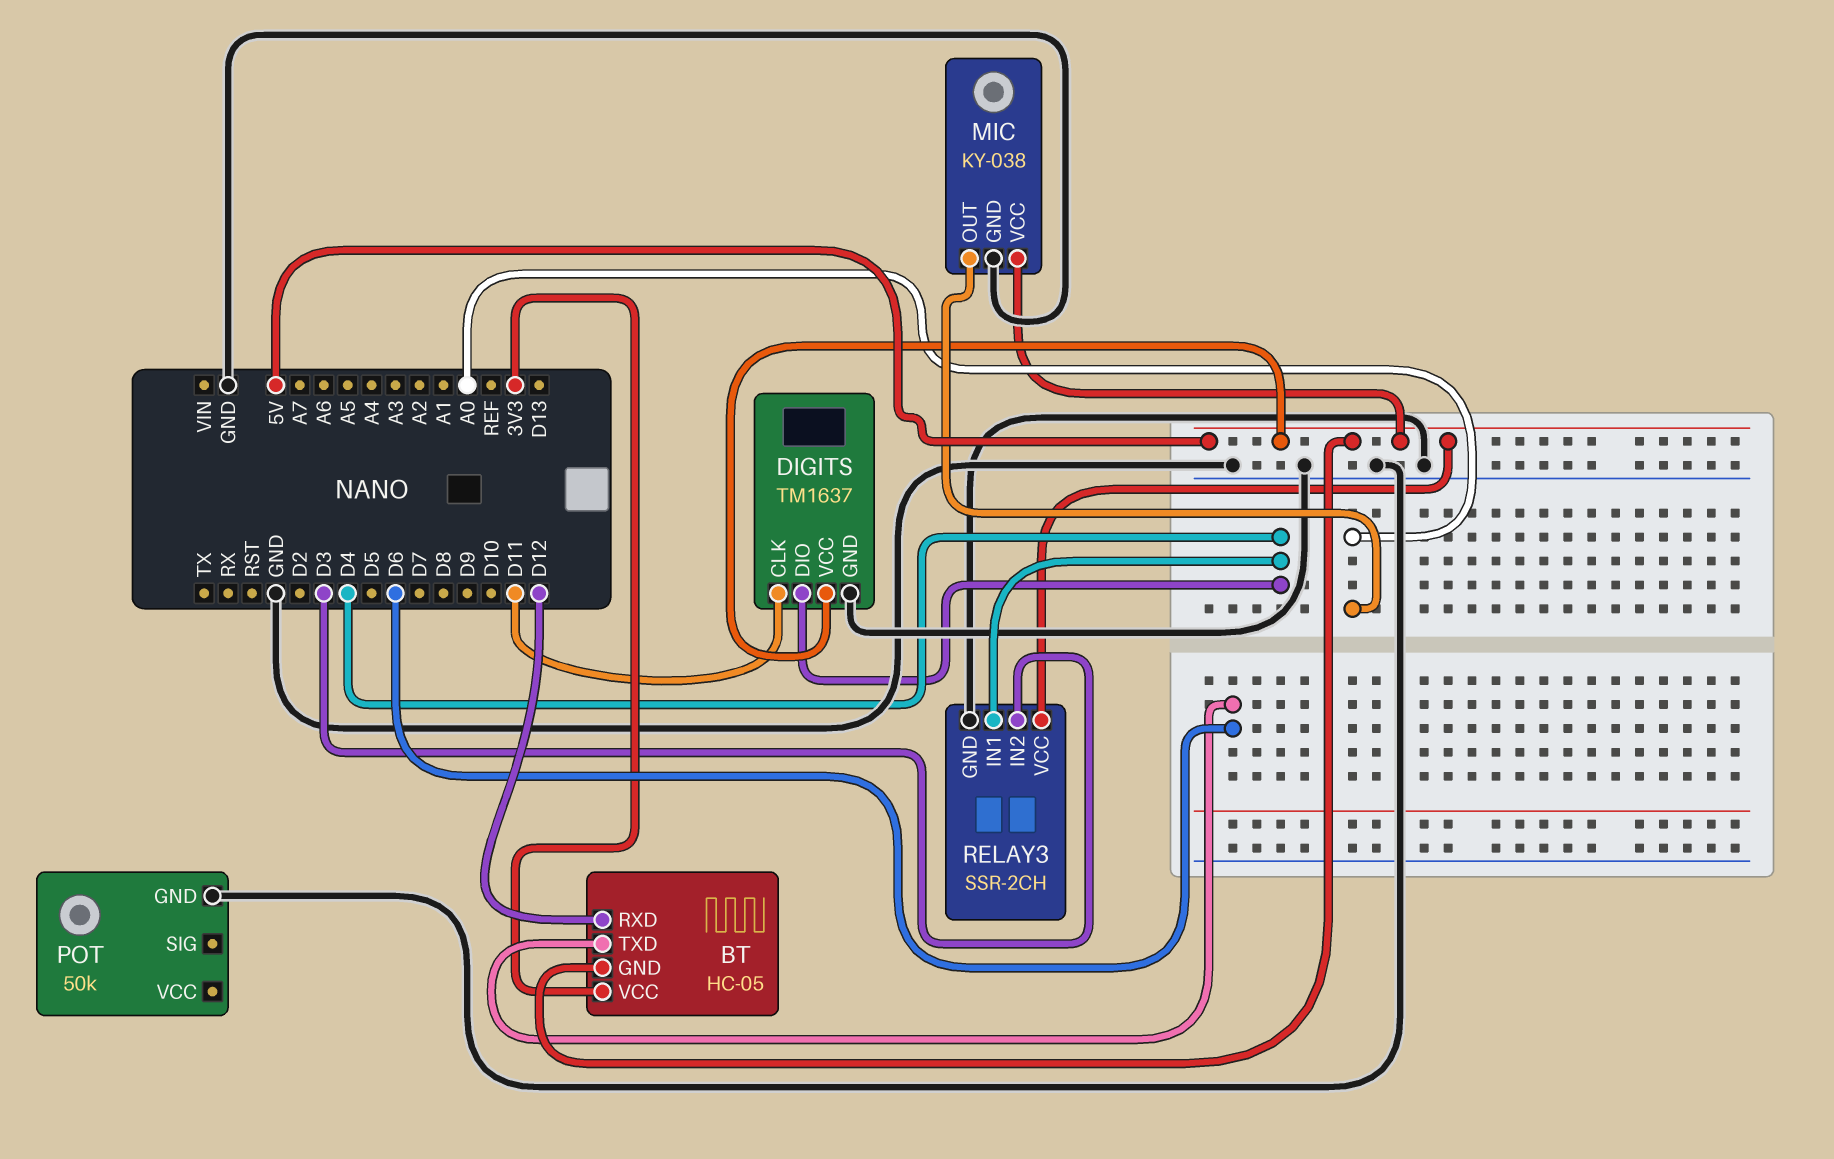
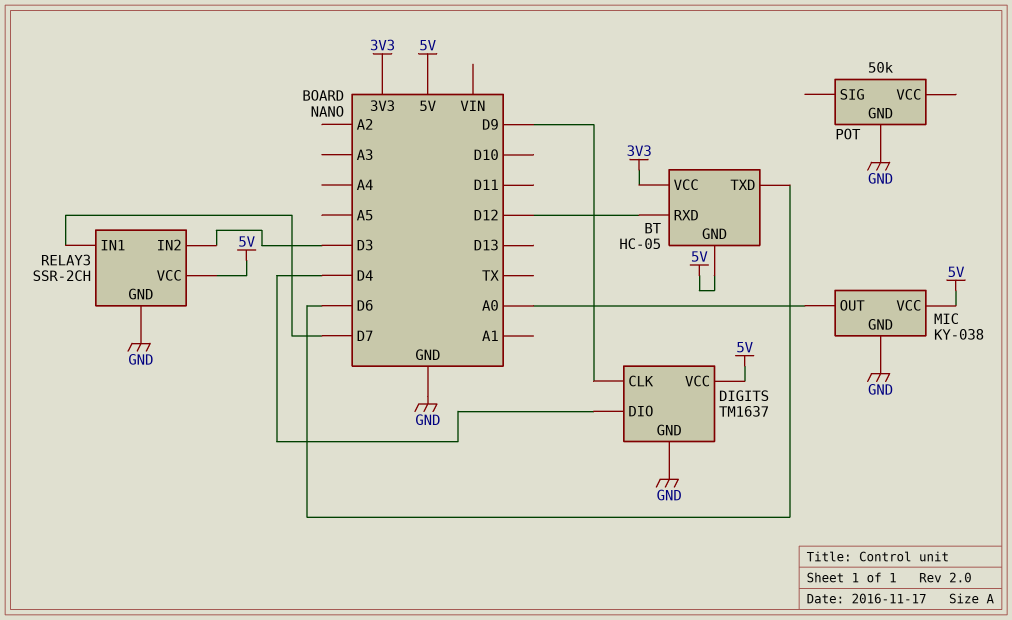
DIGITS pin CLK: D11 -> D9
RELAY3 pin IN1: D4 -> D7

